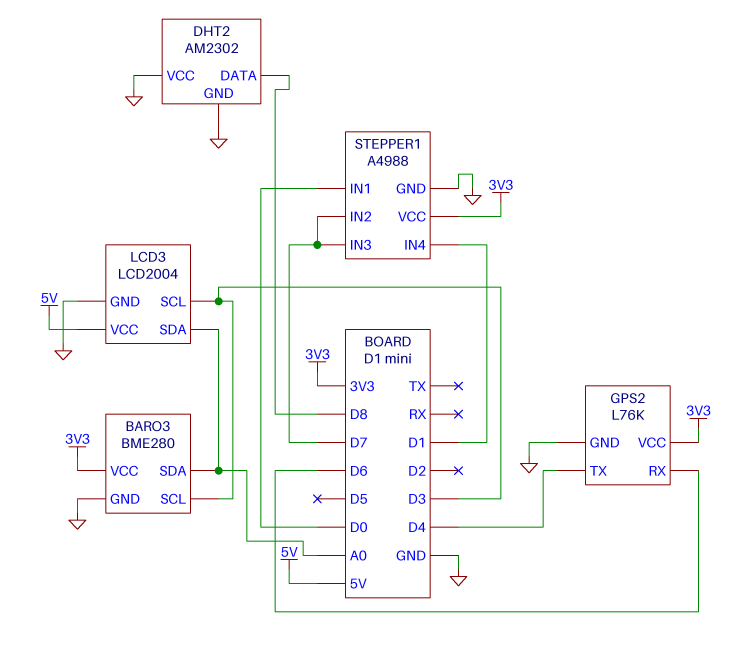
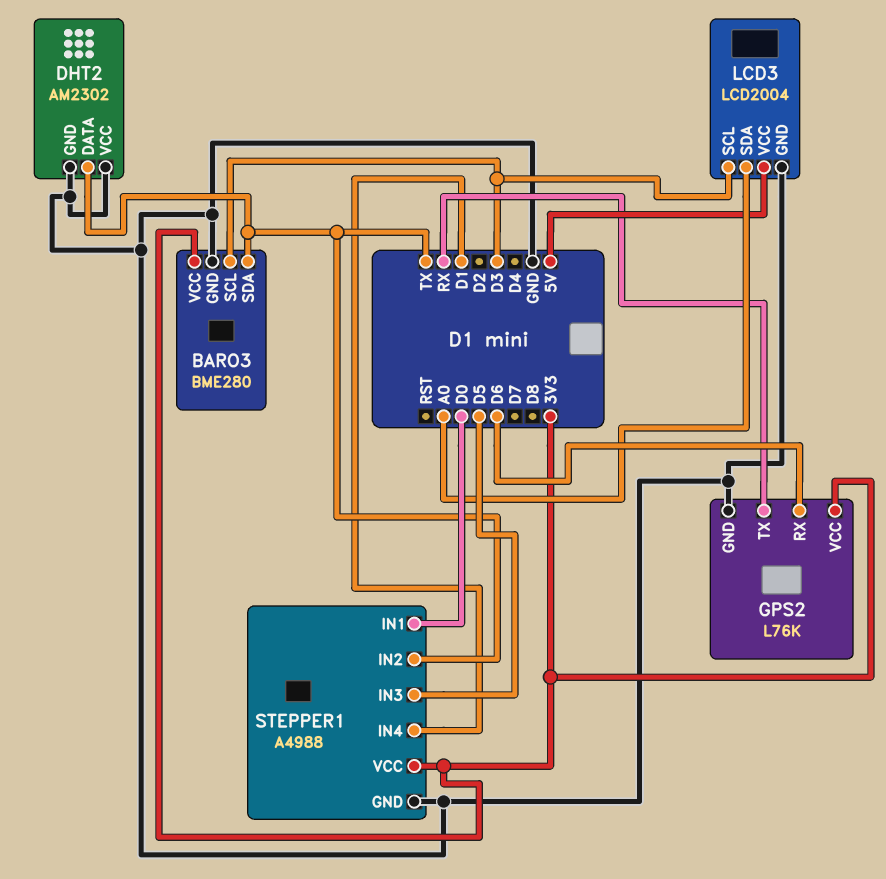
BARO3 pin SDA: A0 -> TX
DHT2 pin DATA: D8 -> TX
GPS2 pin TX: D4 -> RX
STEPPER1 pin IN2: D7 -> TX
STEPPER1 pin IN3: D7 -> D5

